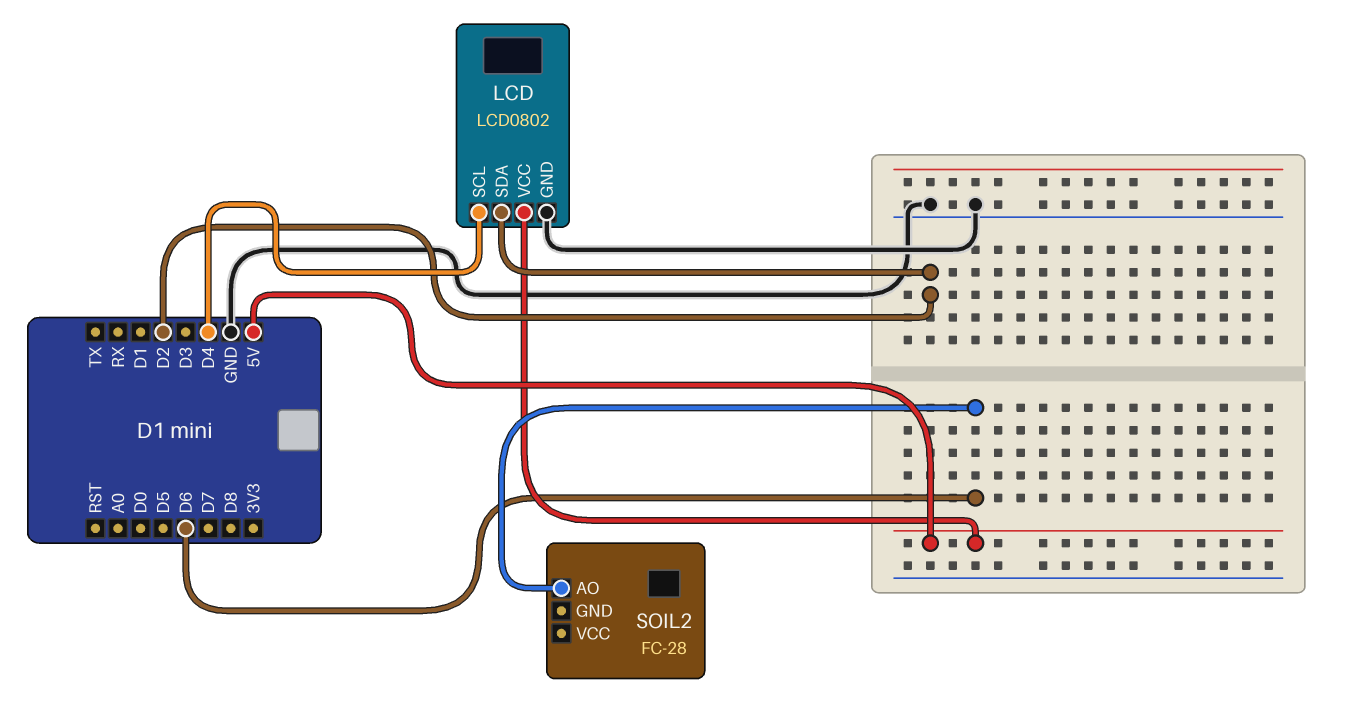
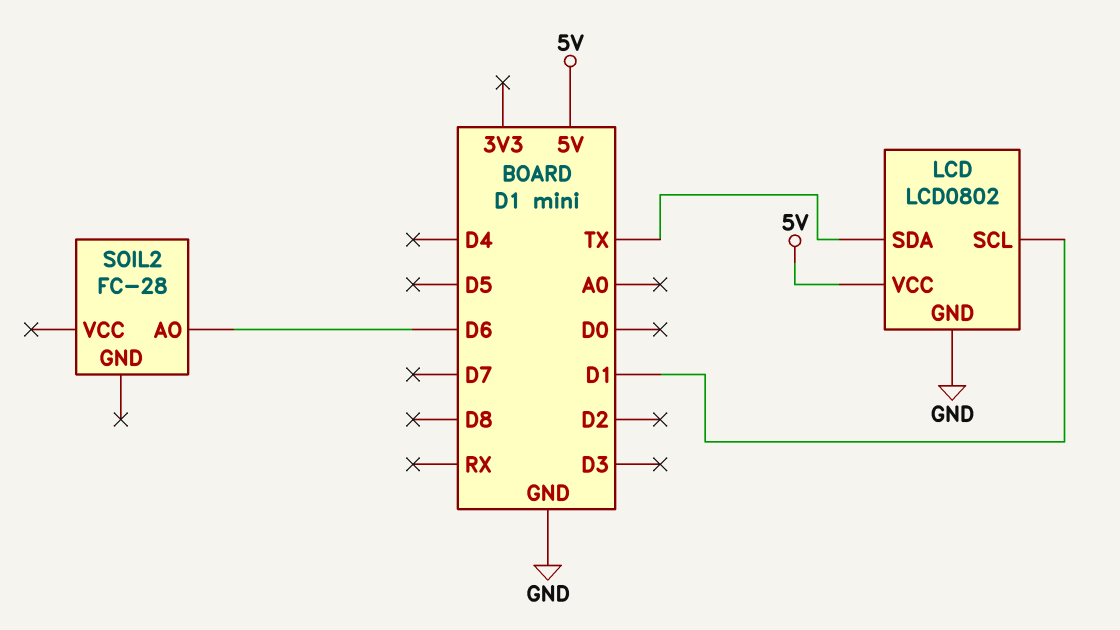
LCD pin SCL: D4 -> D1
LCD pin SDA: D2 -> TX

